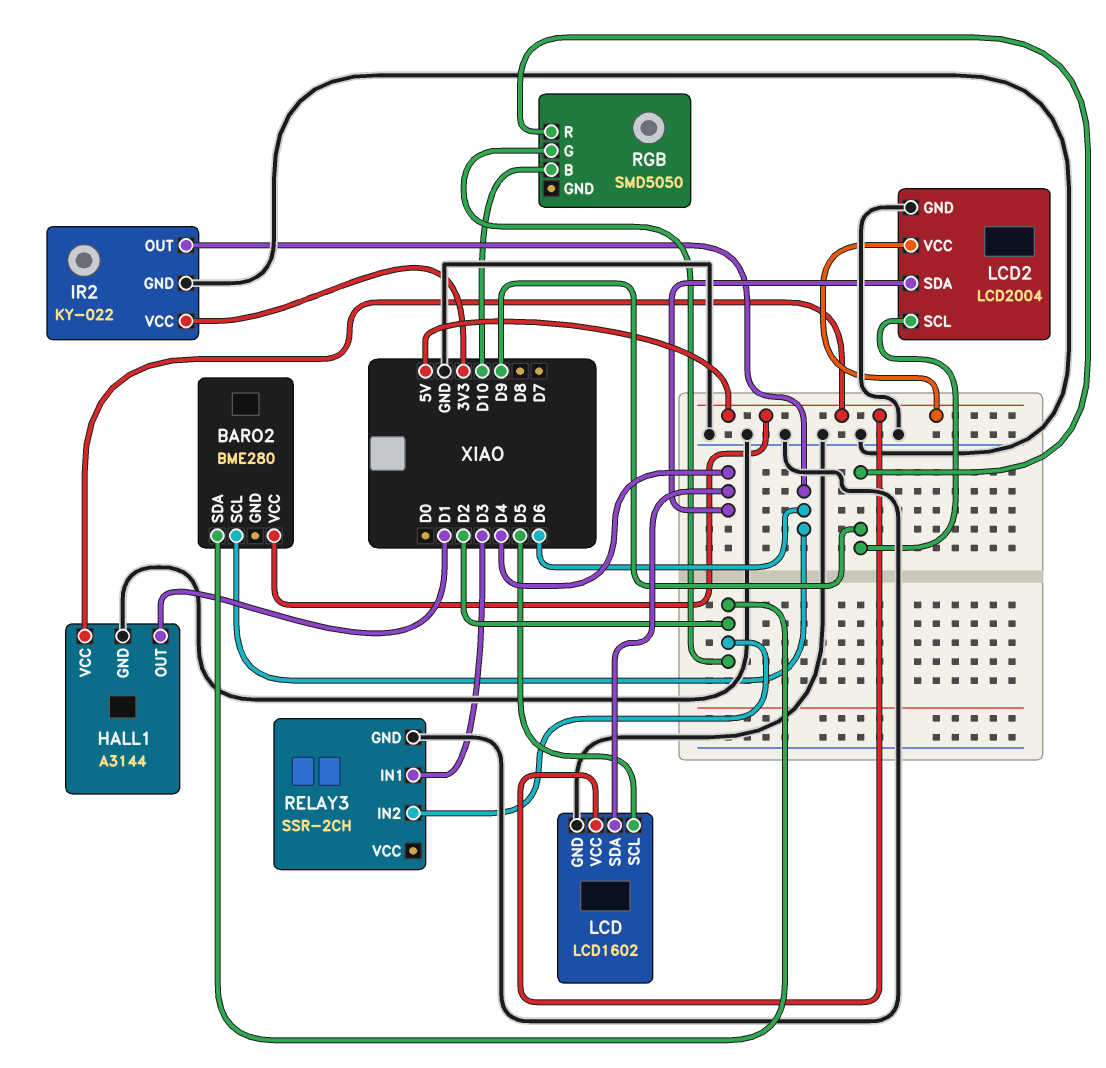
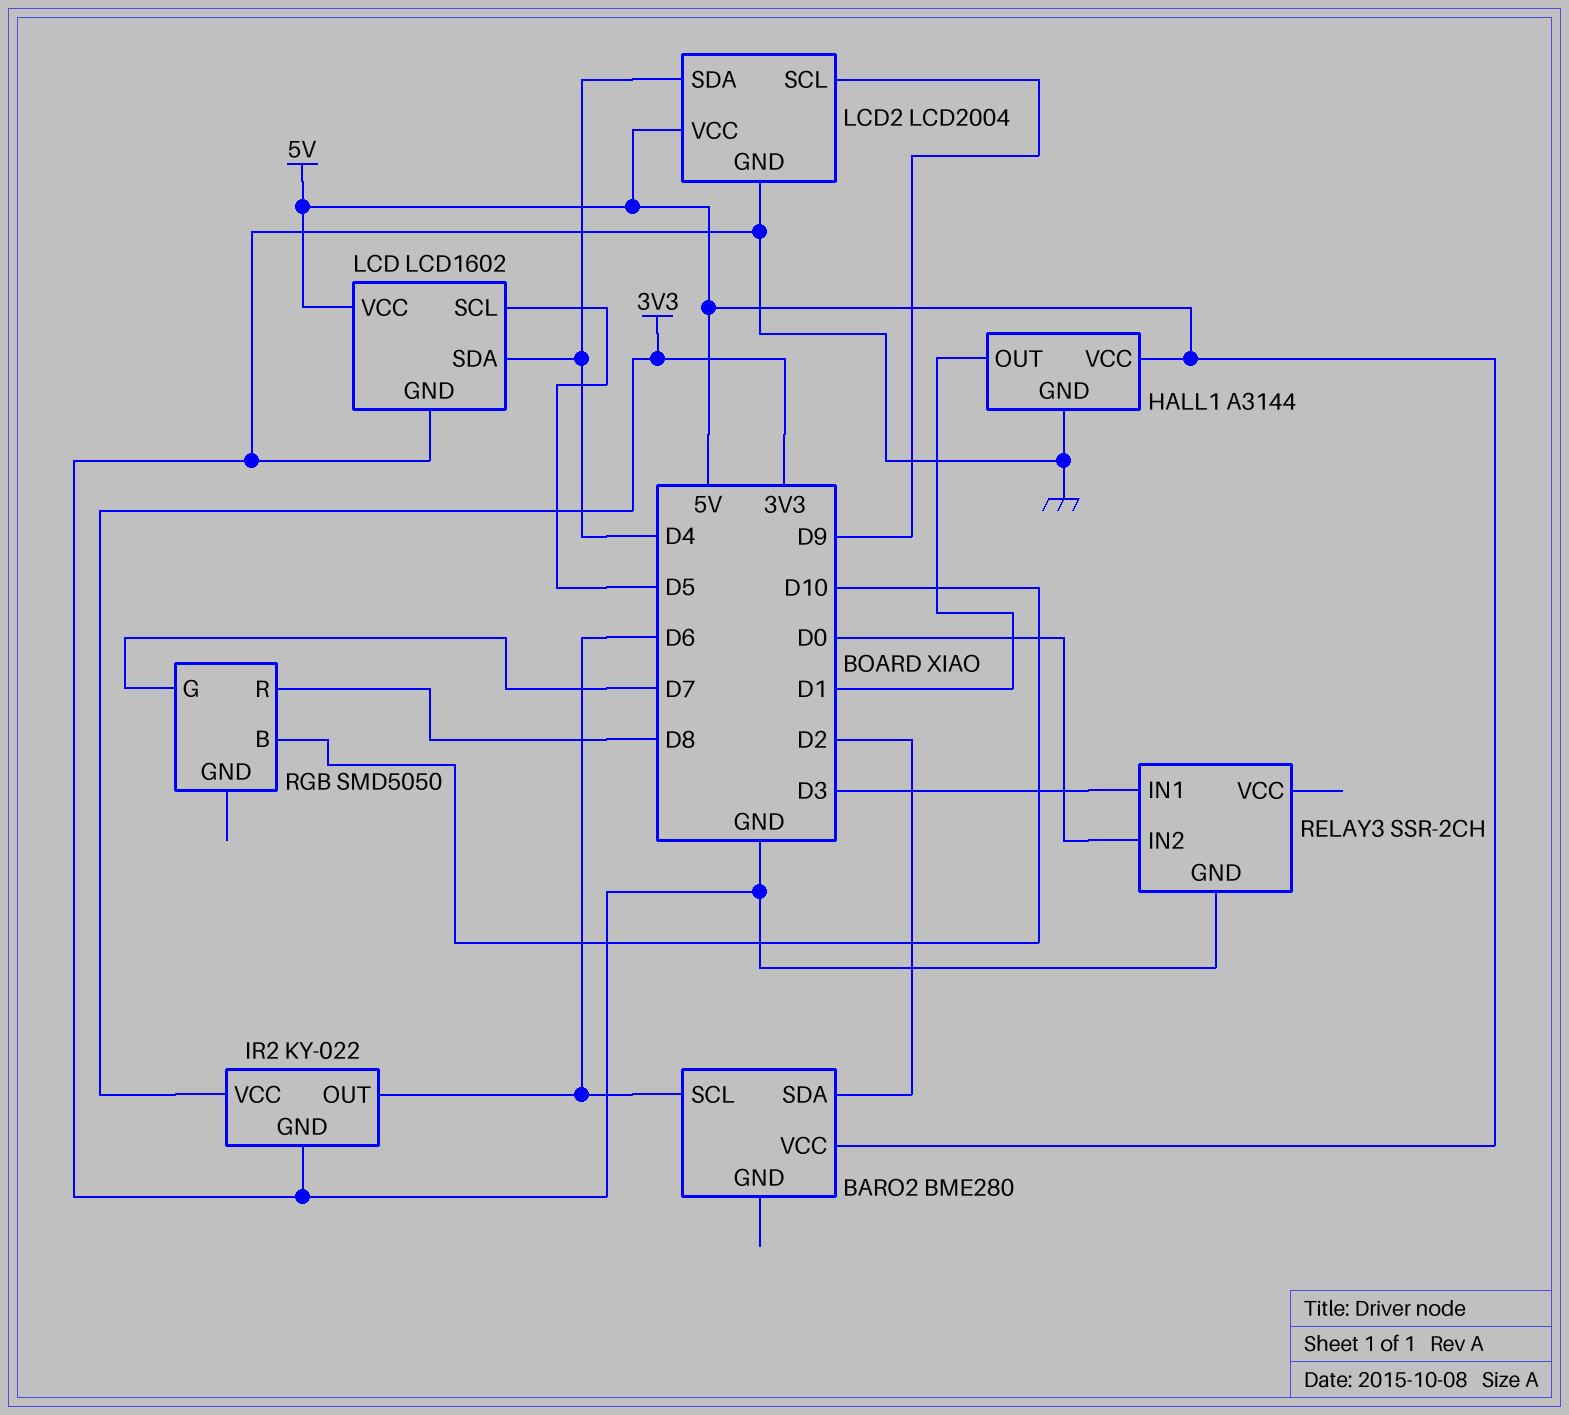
RELAY3 pin IN2: D2 -> D0
RGB pin G: D2 -> D7
RGB pin R: D9 -> D8

